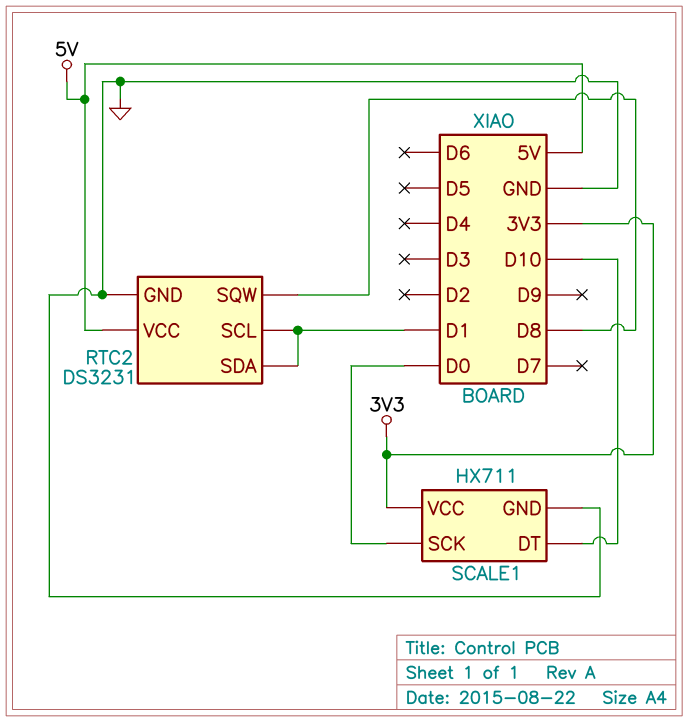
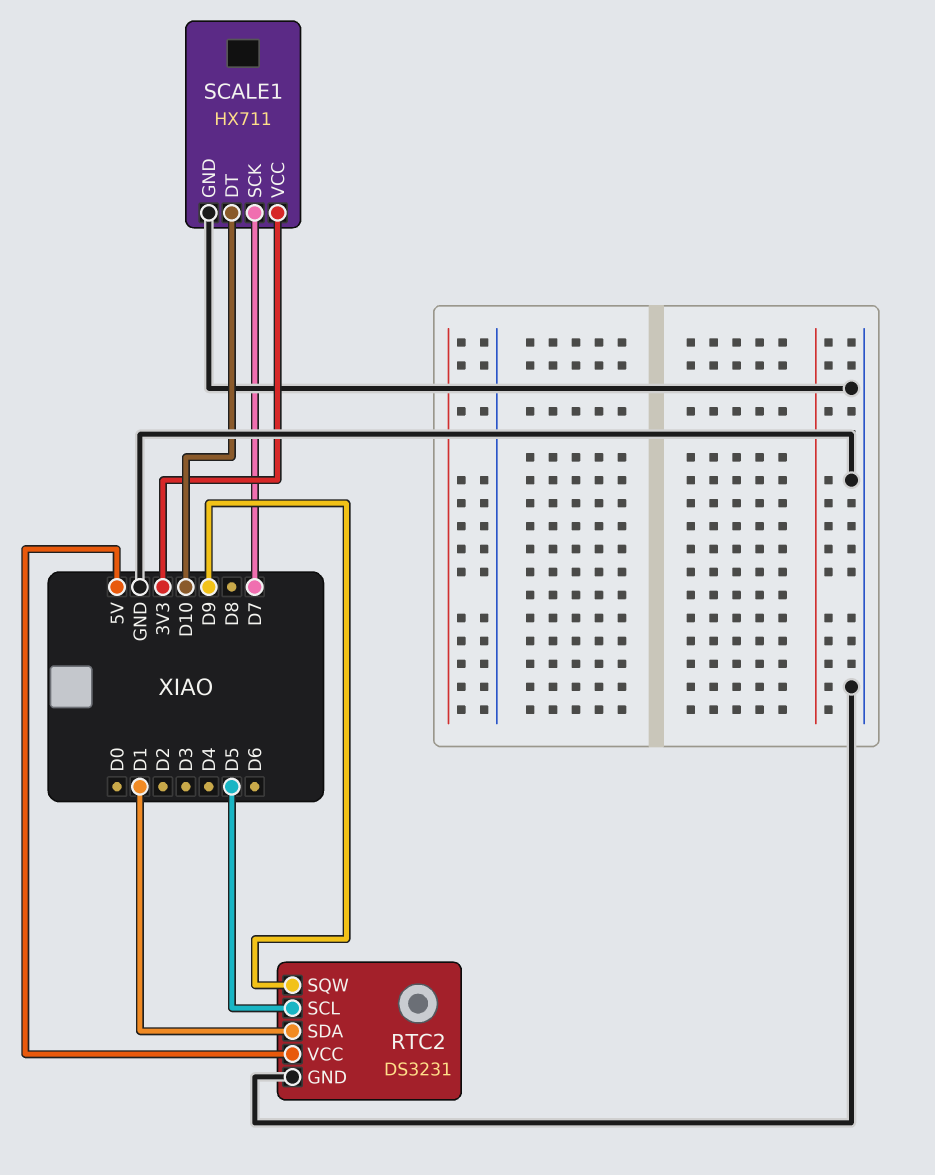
RTC2 pin SCL: D1 -> D5
RTC2 pin SQW: D8 -> D9
SCALE1 pin SCK: D0 -> D7

